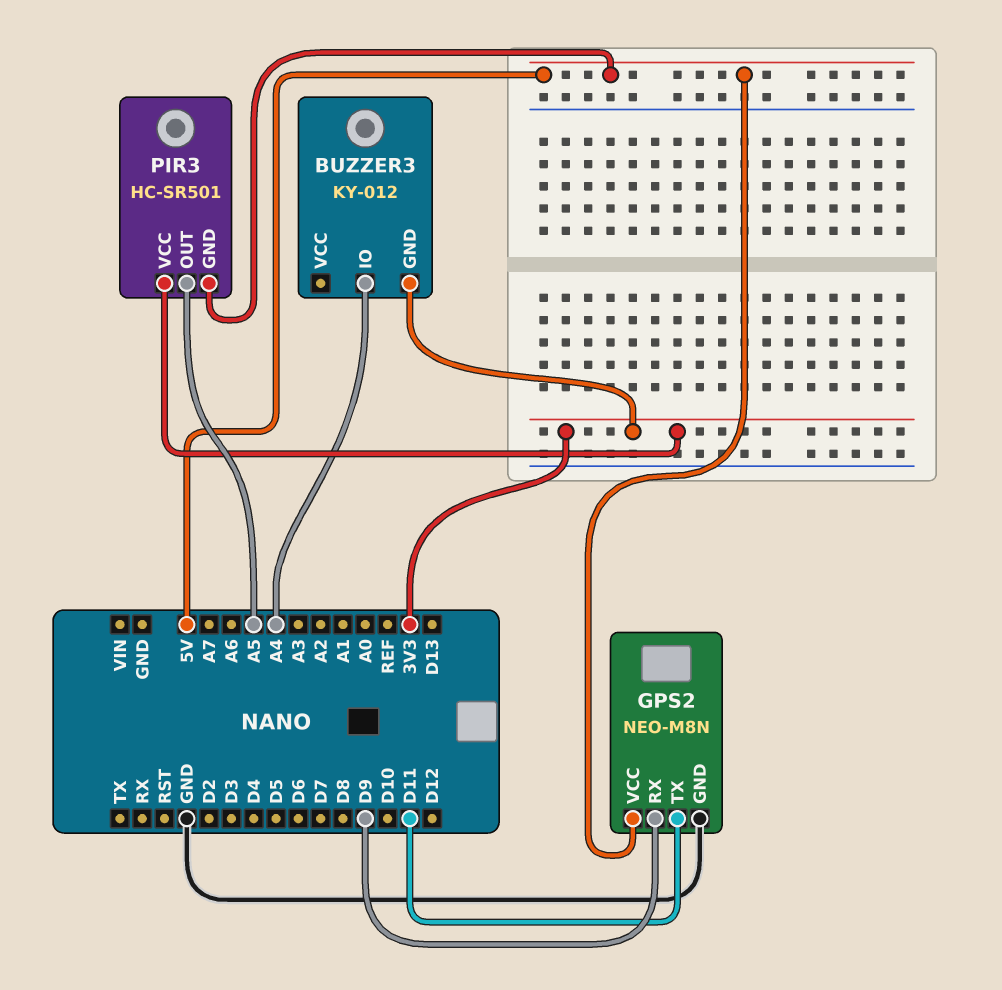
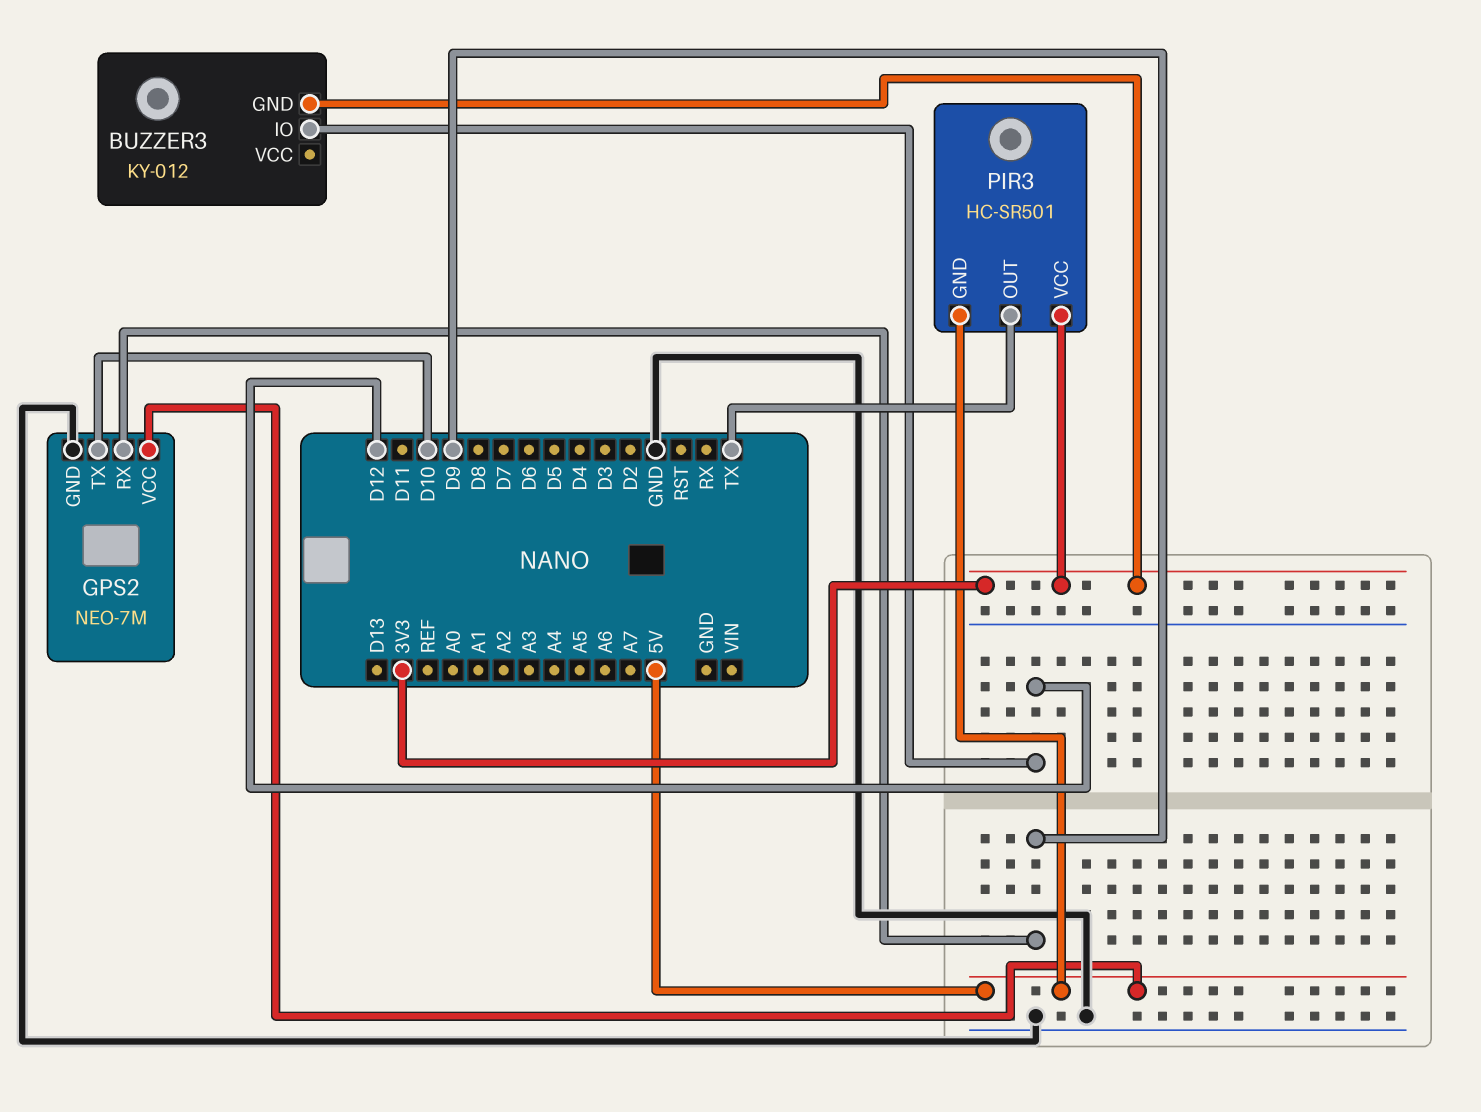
BUZZER3 pin IO: A4 -> D12
GPS2: NEO-M8N -> NEO-7M
GPS2 pin TX: D11 -> D10
PIR3 pin OUT: A5 -> TX

